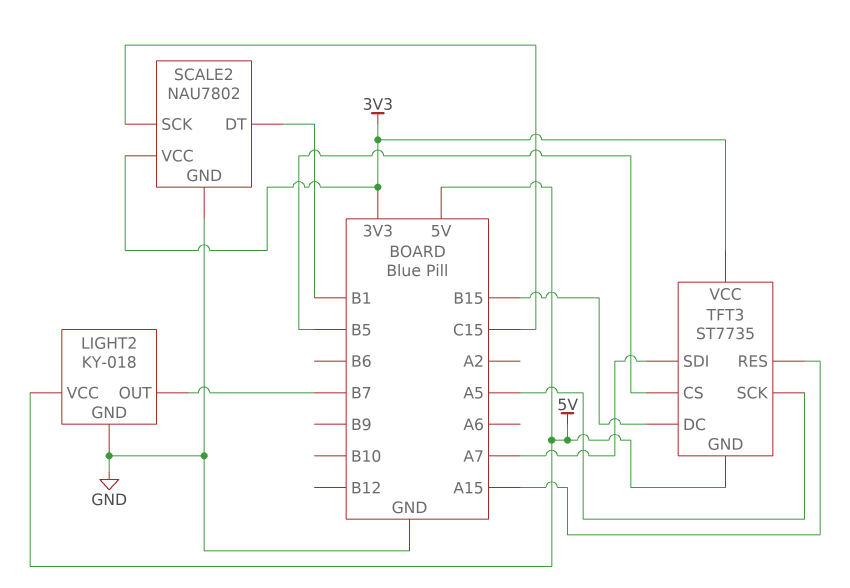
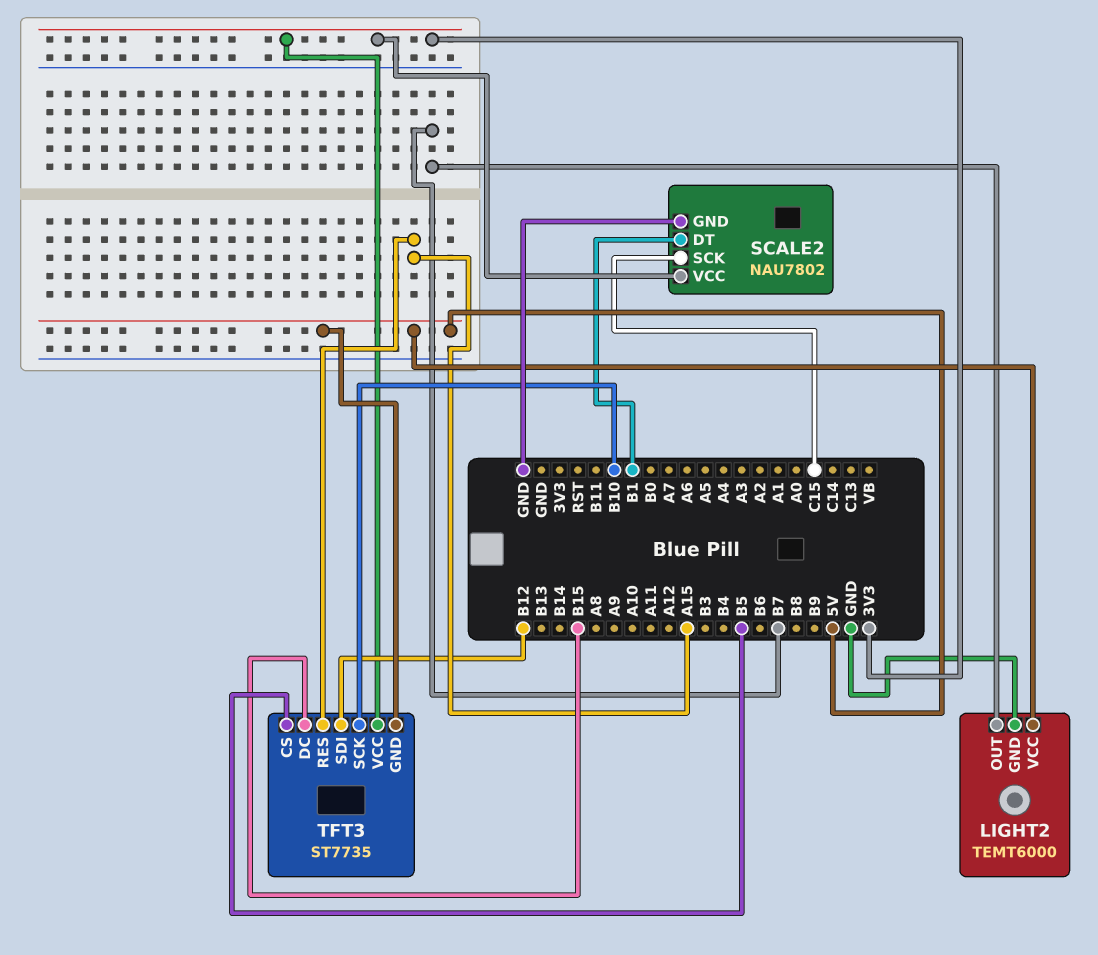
LIGHT2: KY-018 -> TEMT6000
TFT3 pin SCK: A5 -> B10
TFT3 pin SDI: A7 -> B12

